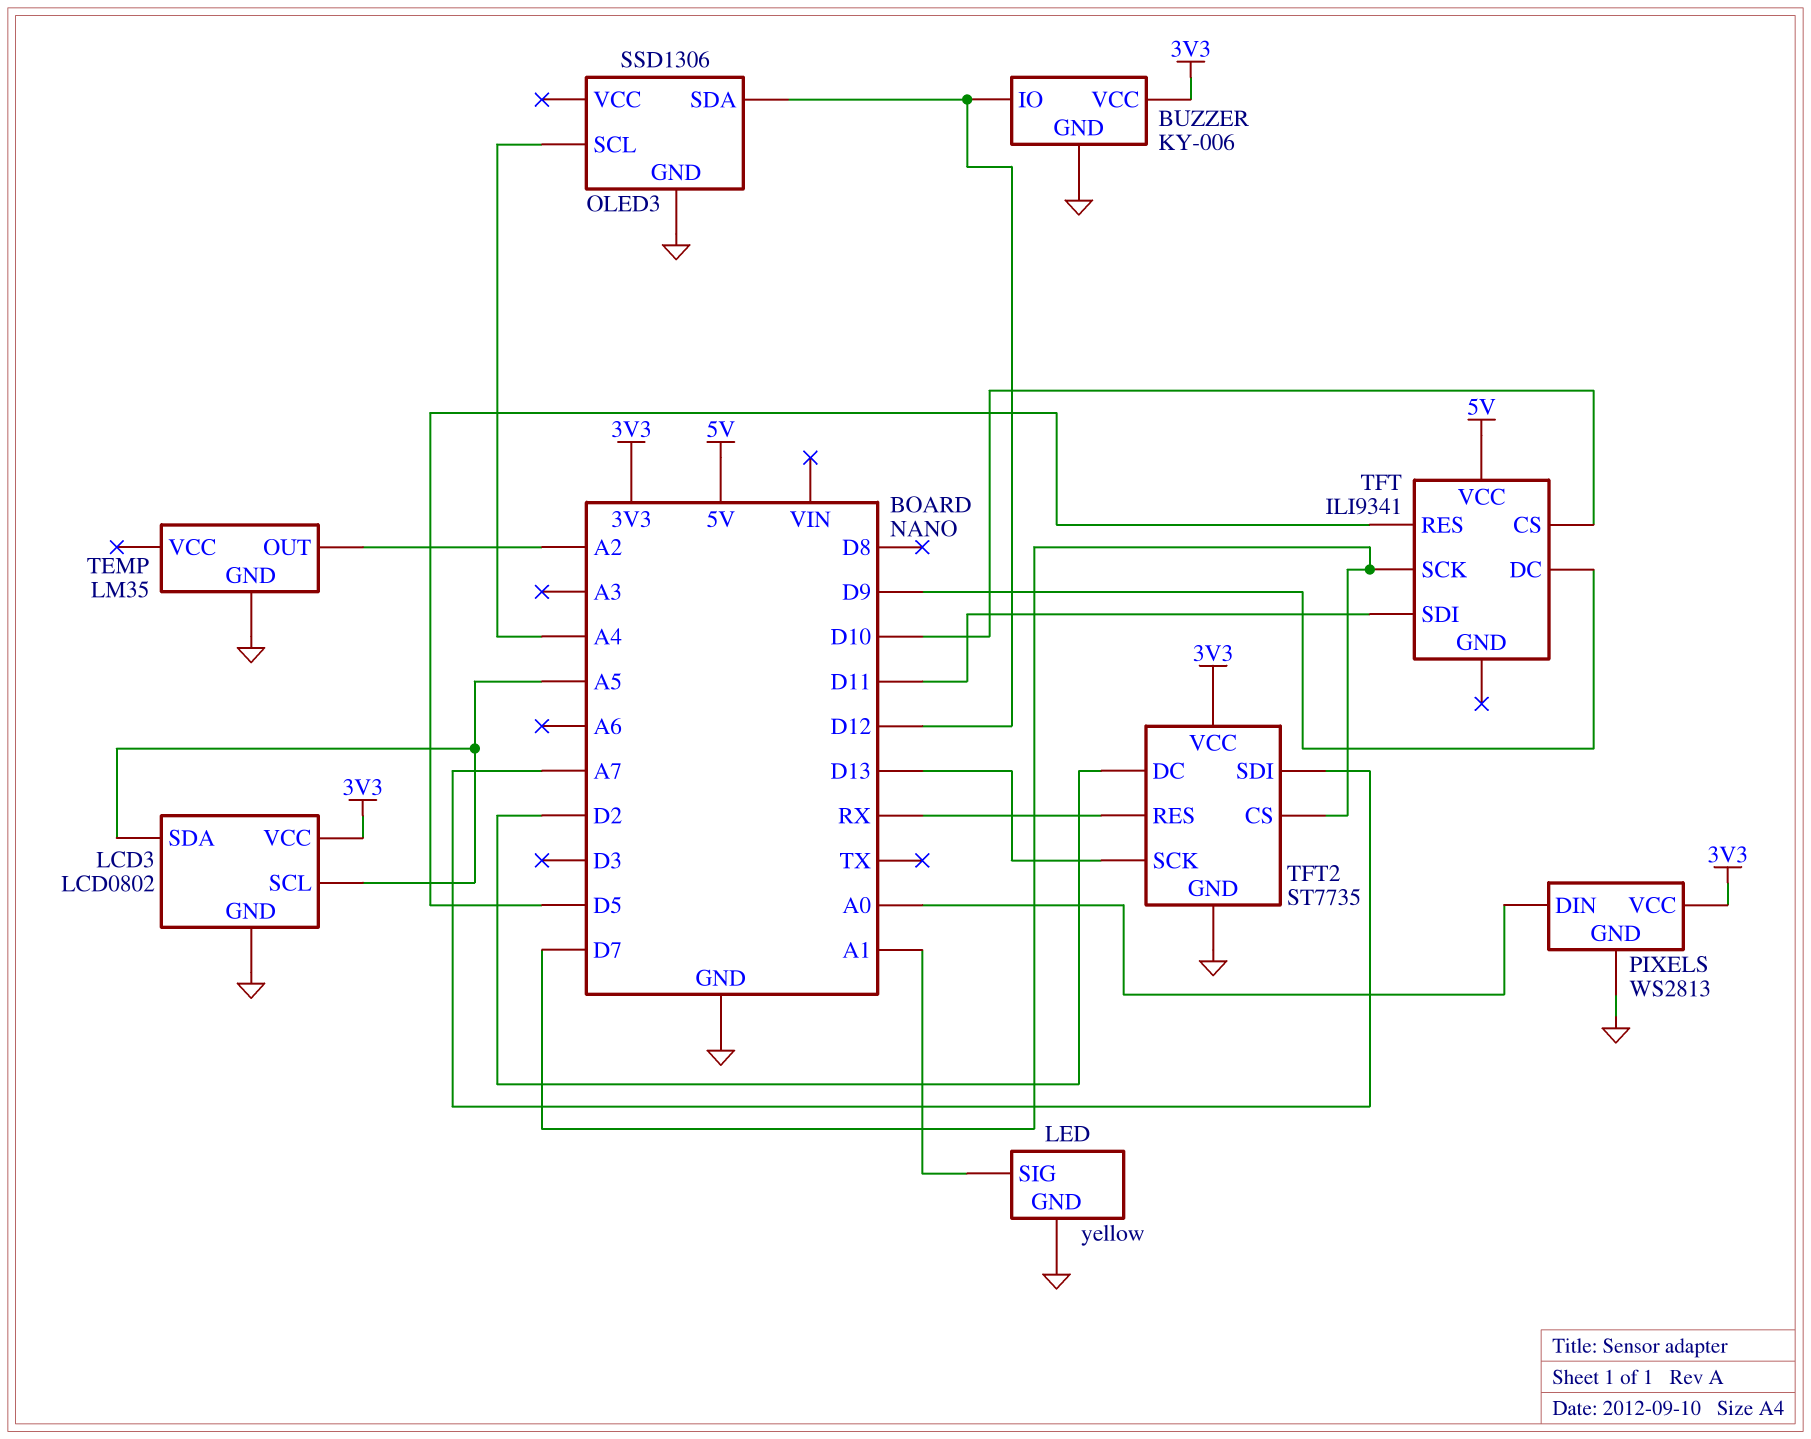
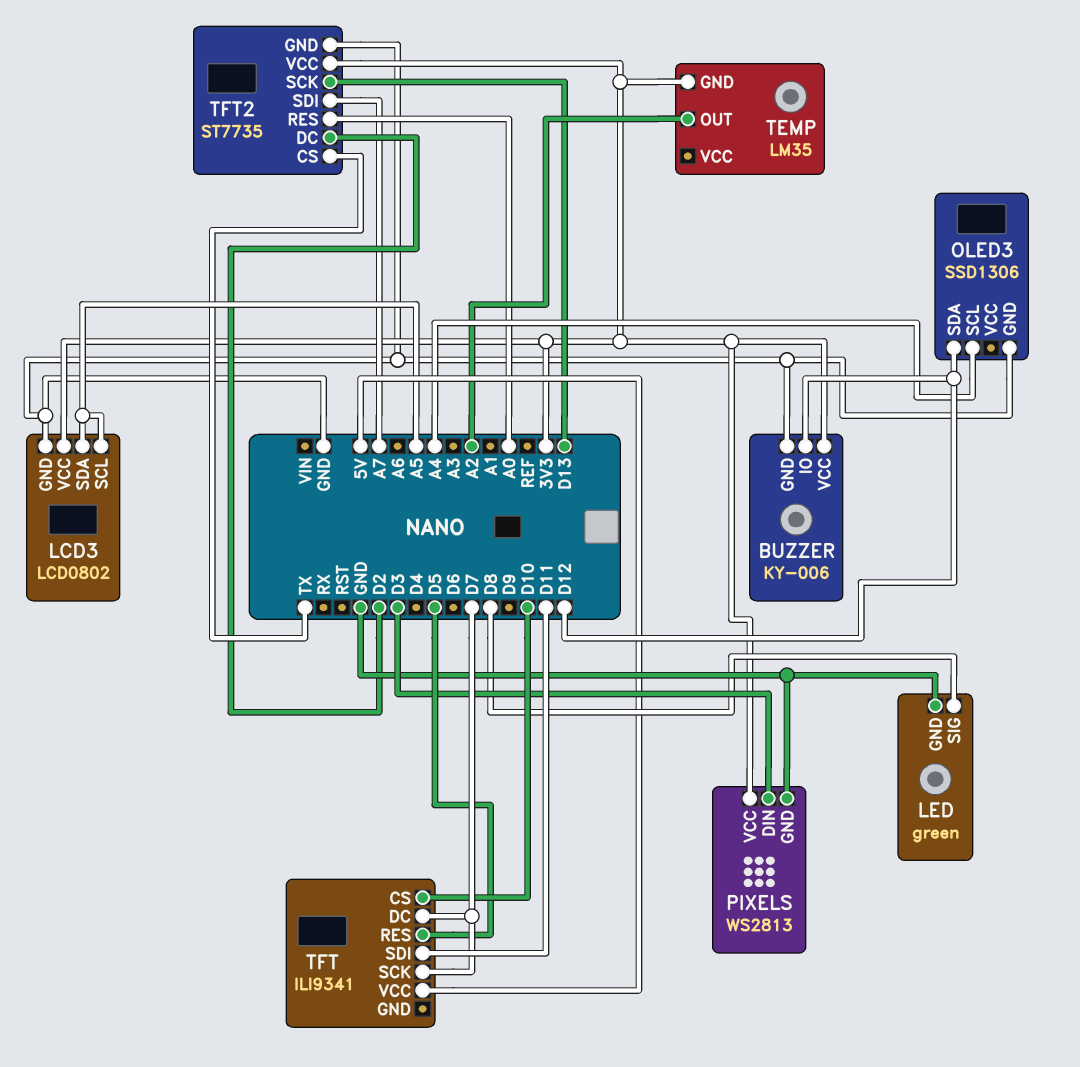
LED: yellow -> green
LED pin SIG: A1 -> D8
PIXELS pin DIN: A0 -> D3
TEMP pin GND: GND -> 3V3
TFT pin DC: D9 -> D7
TFT2 pin CS: D7 -> TX
TFT2 pin RES: RX -> A0

